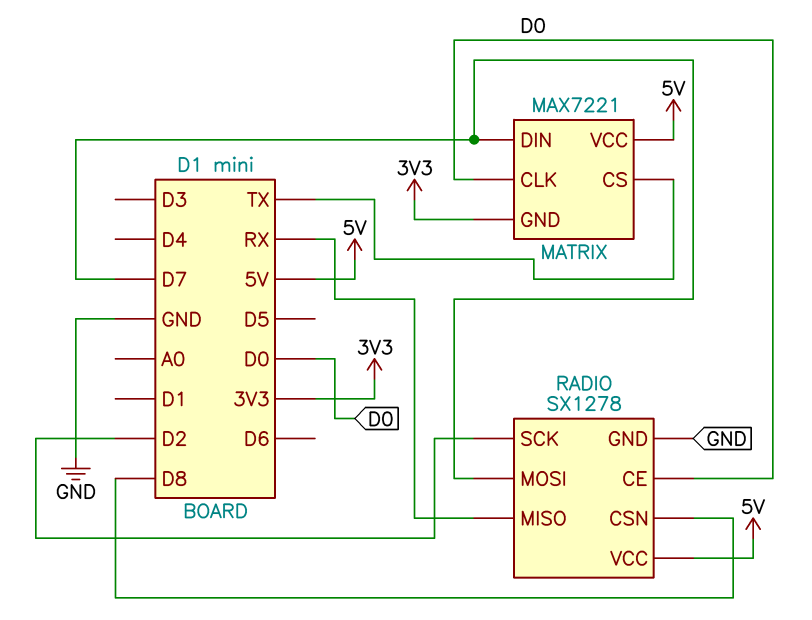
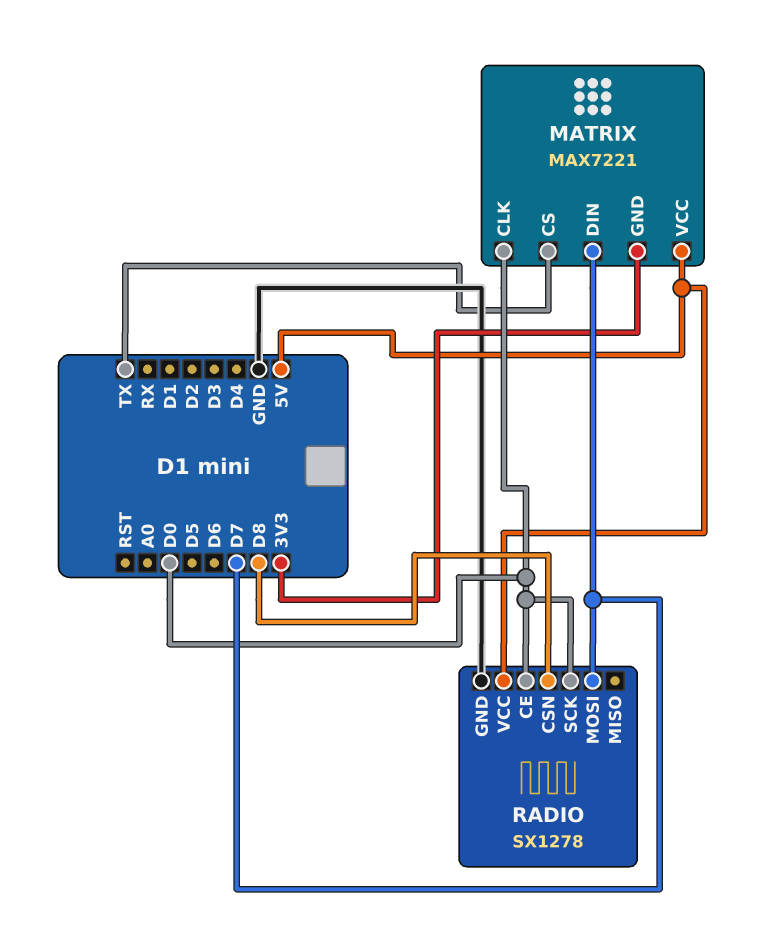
RADIO pin MISO: RX -> none
RADIO pin SCK: D2 -> D0

